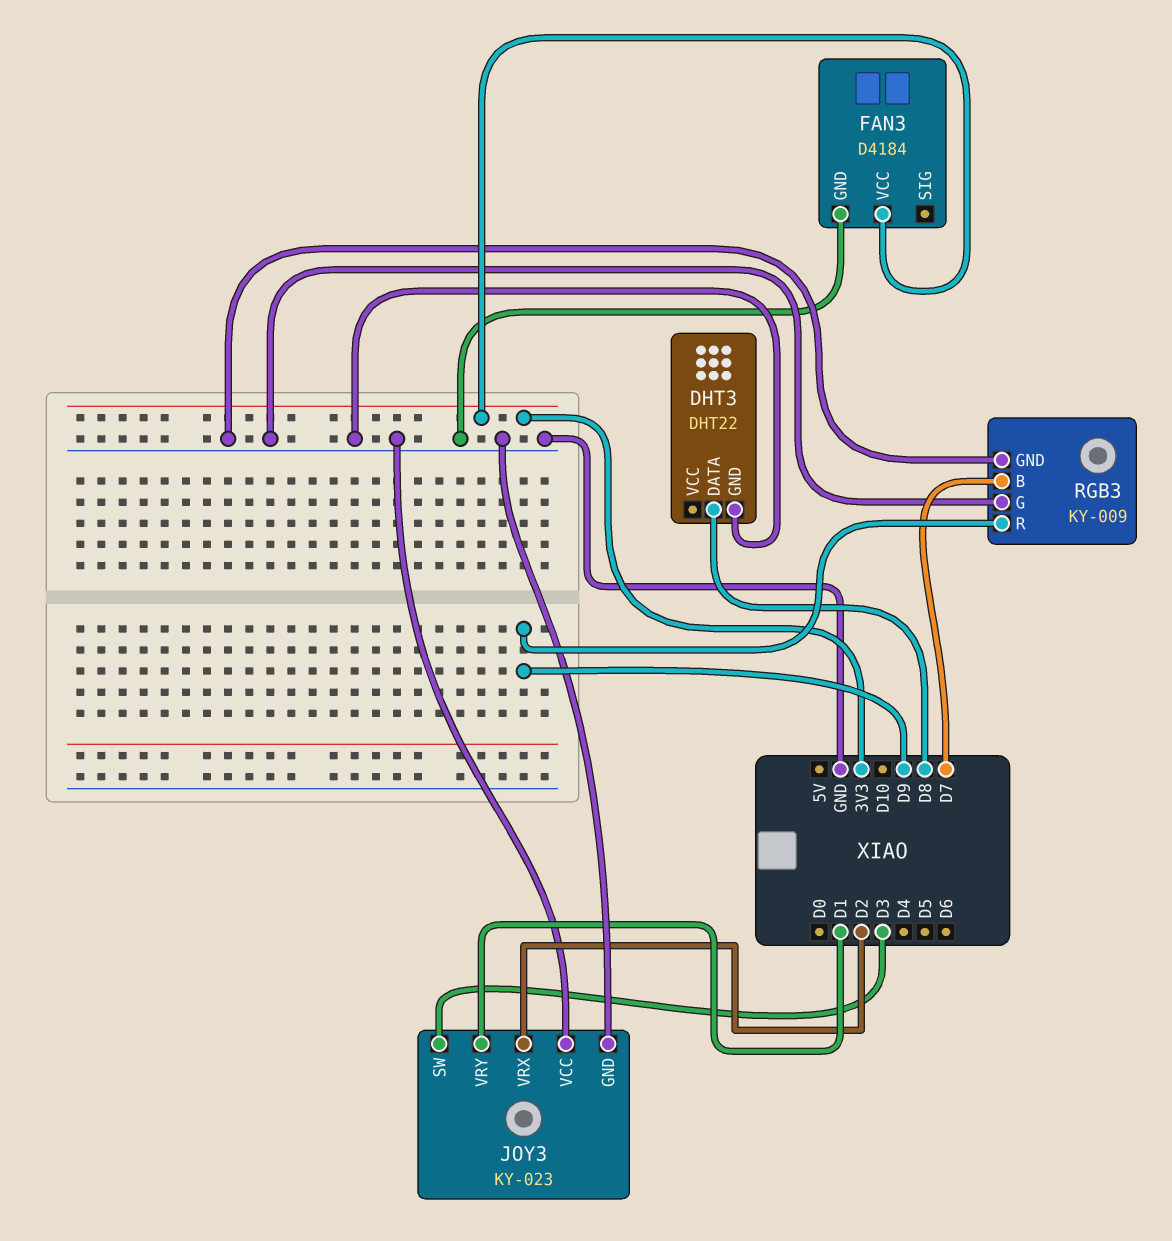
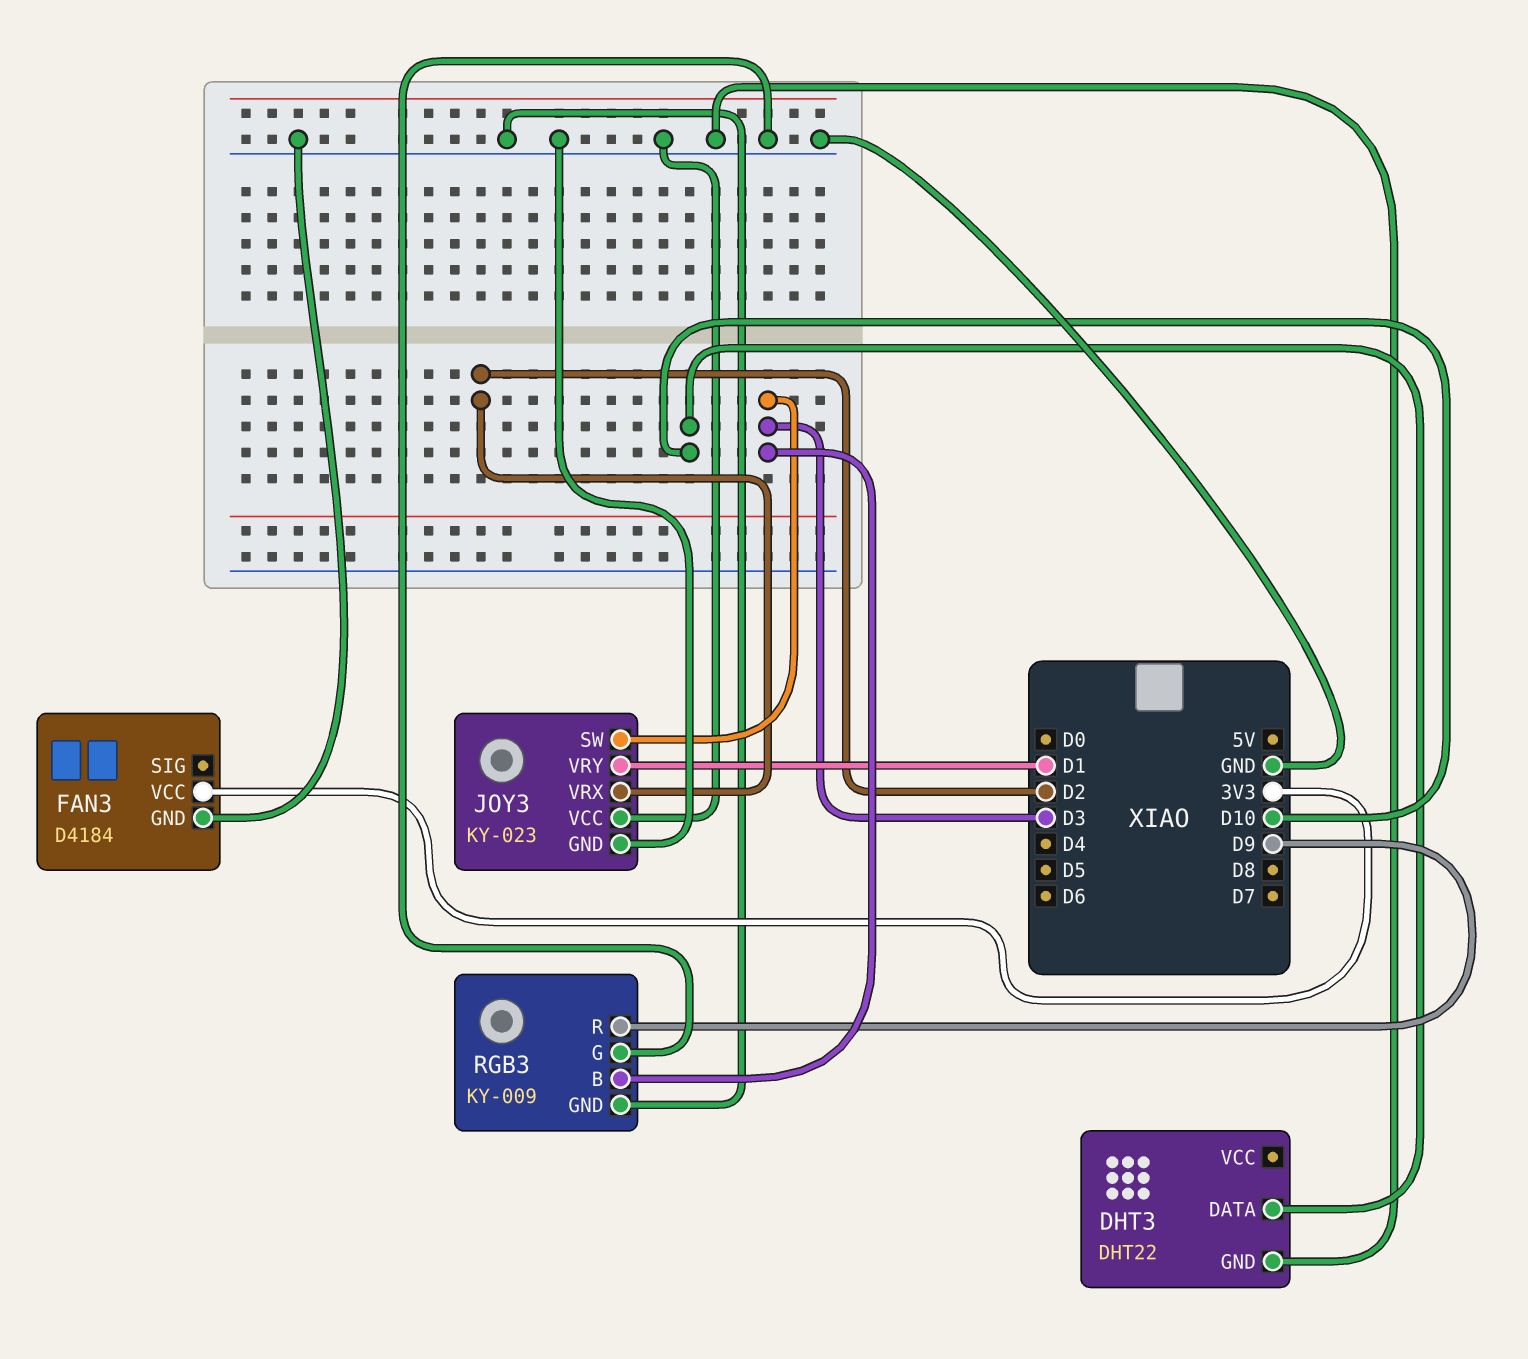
DHT3 pin DATA: D8 -> D10
RGB3 pin B: D7 -> D3

